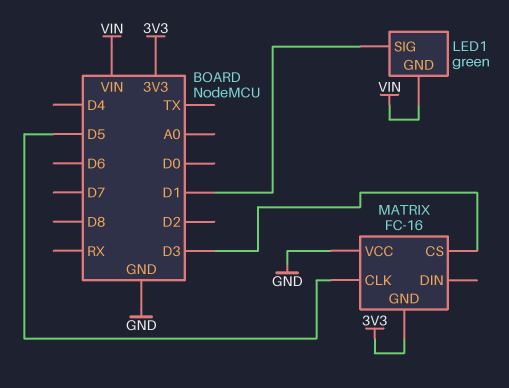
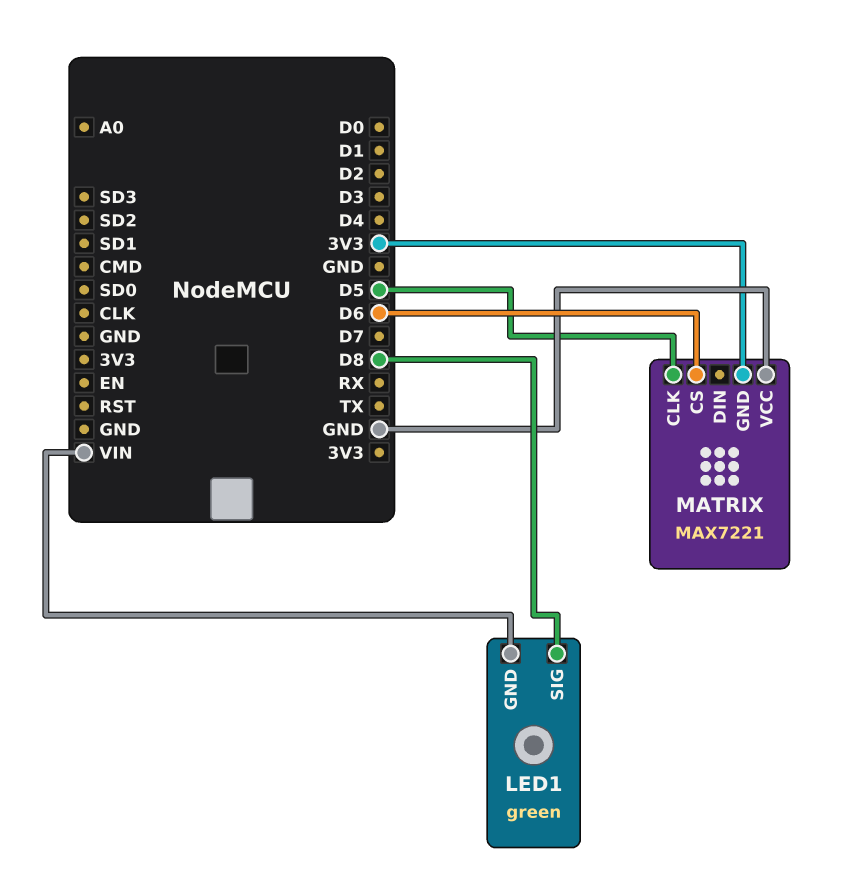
LED1 pin SIG: D1 -> D8
MATRIX: FC-16 -> MAX7221
MATRIX pin CS: D3 -> D6

